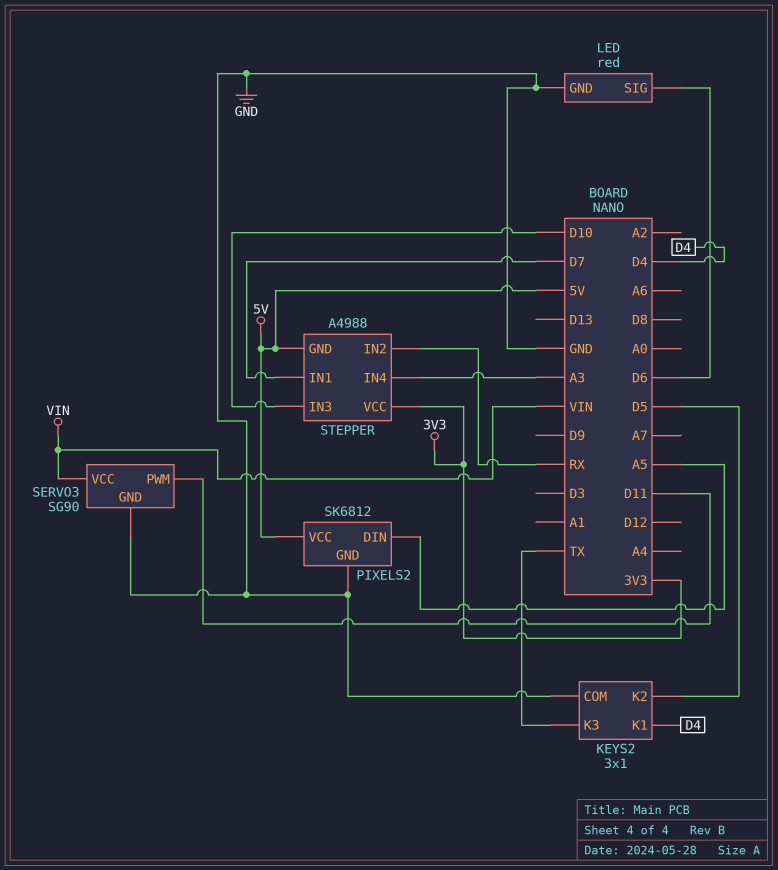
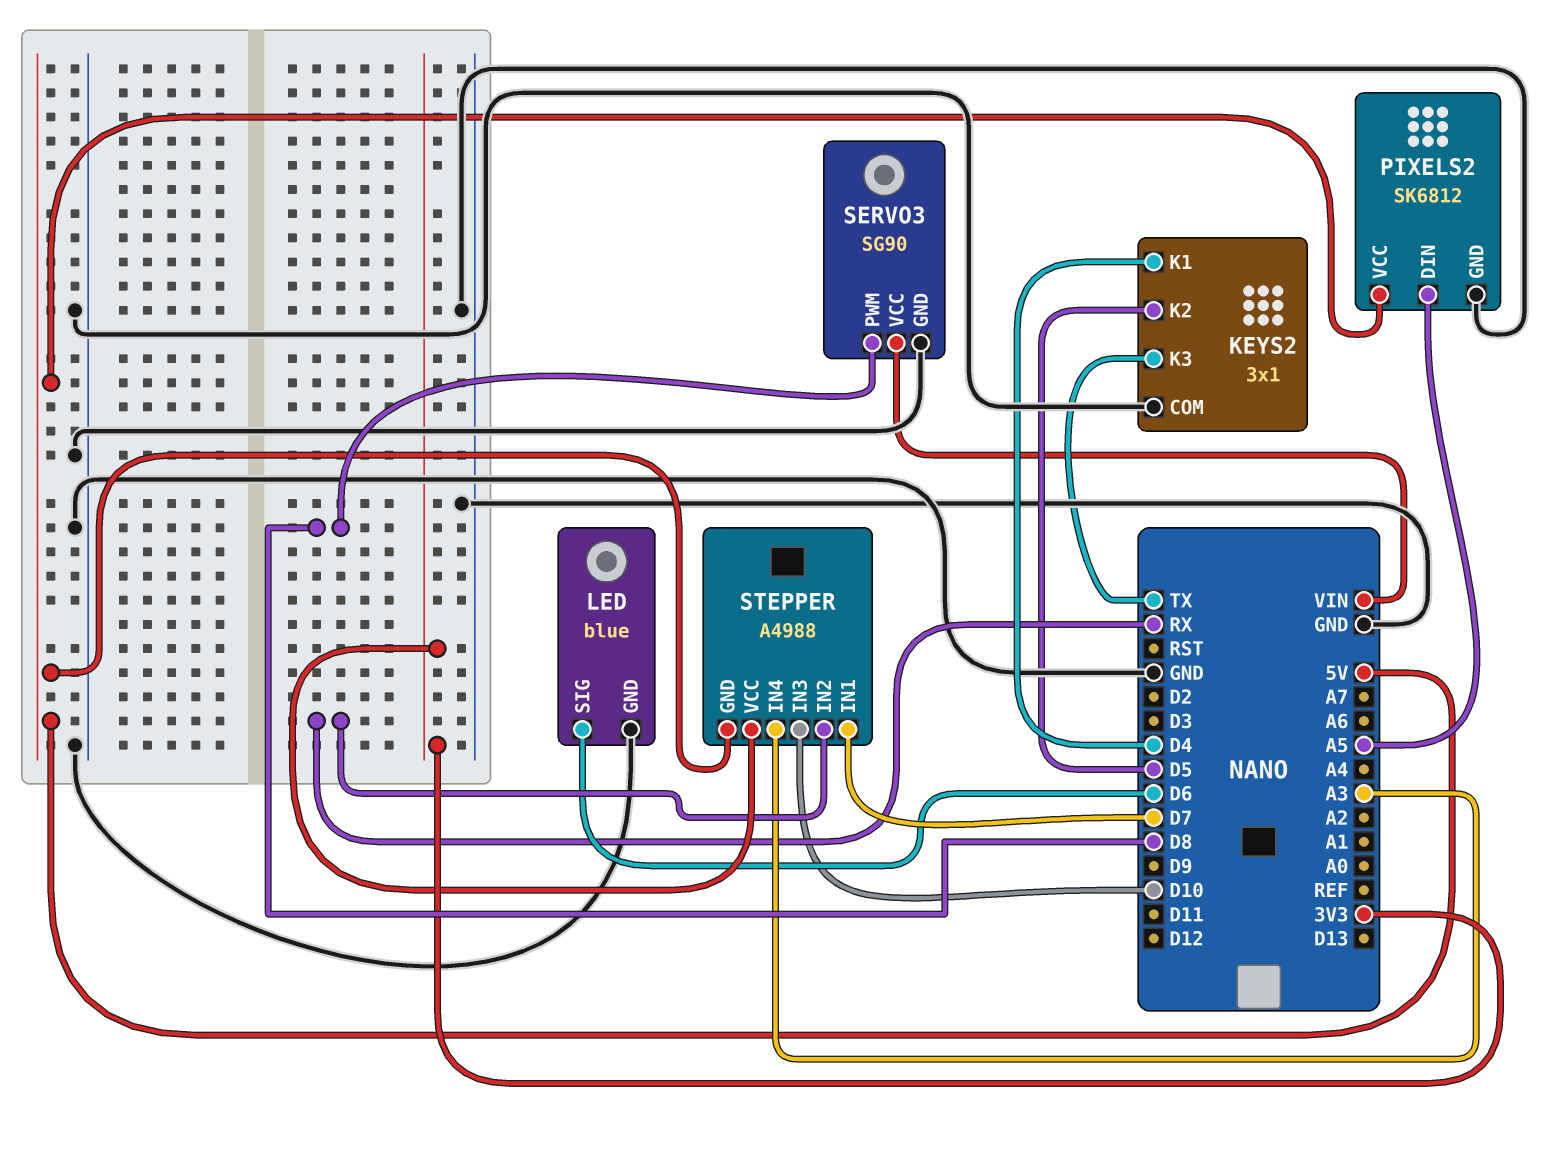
LED: red -> blue
SERVO3 pin PWM: D11 -> D8

